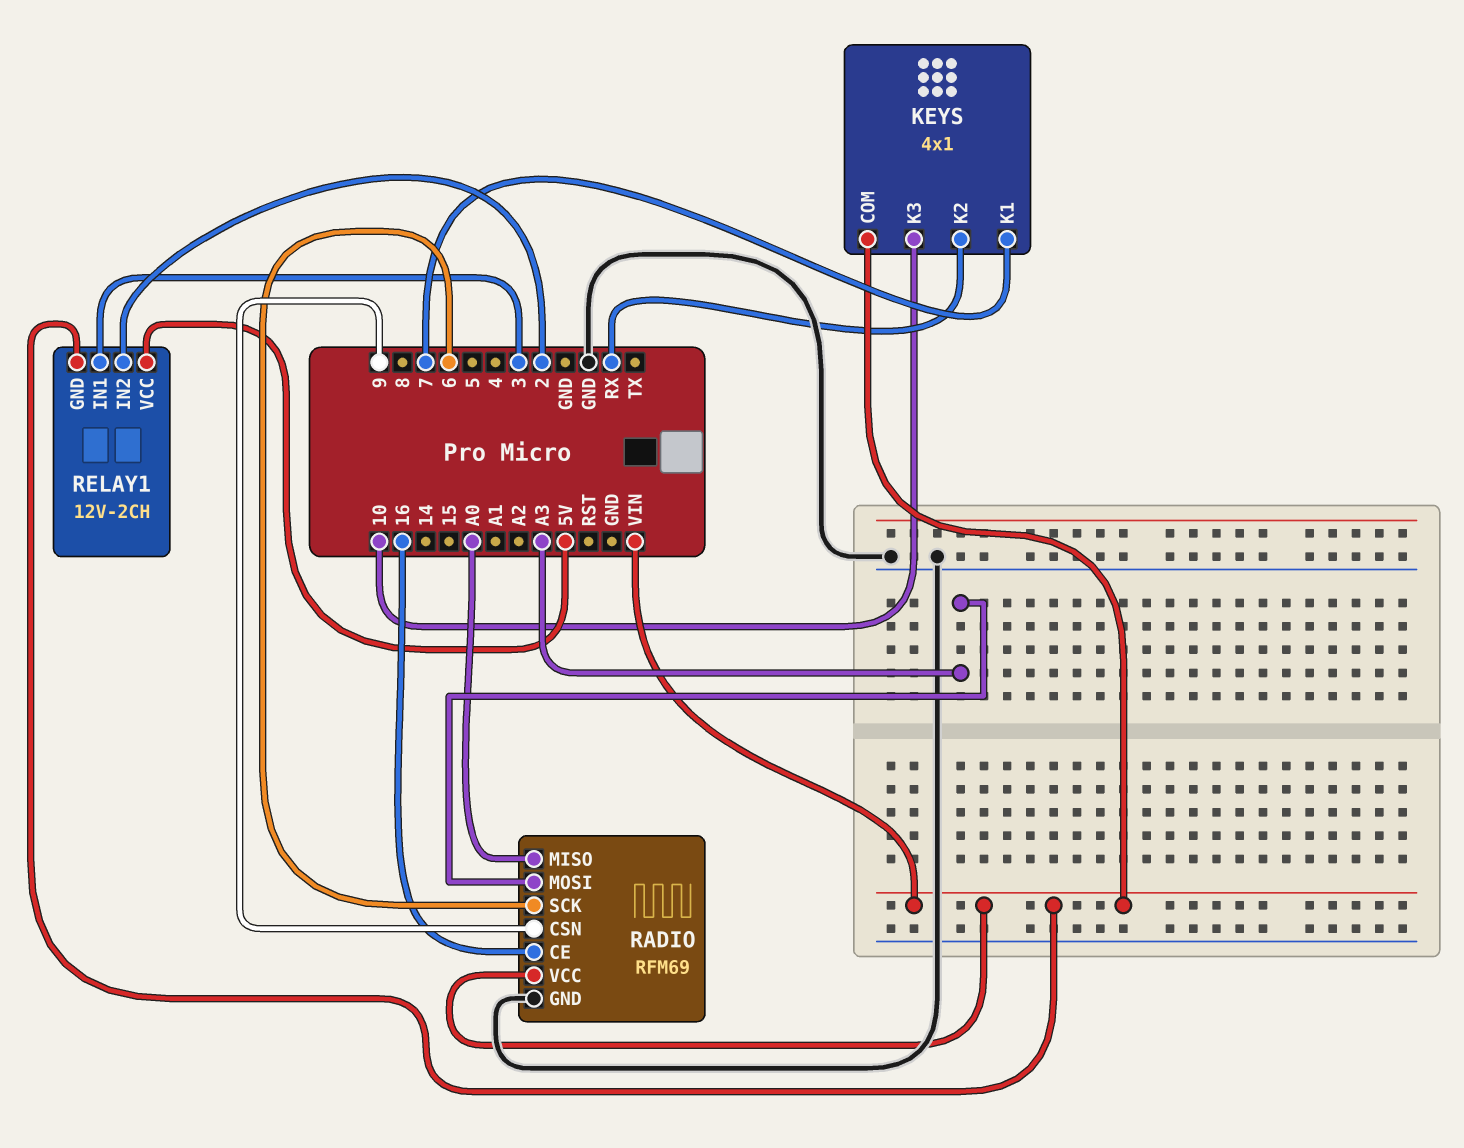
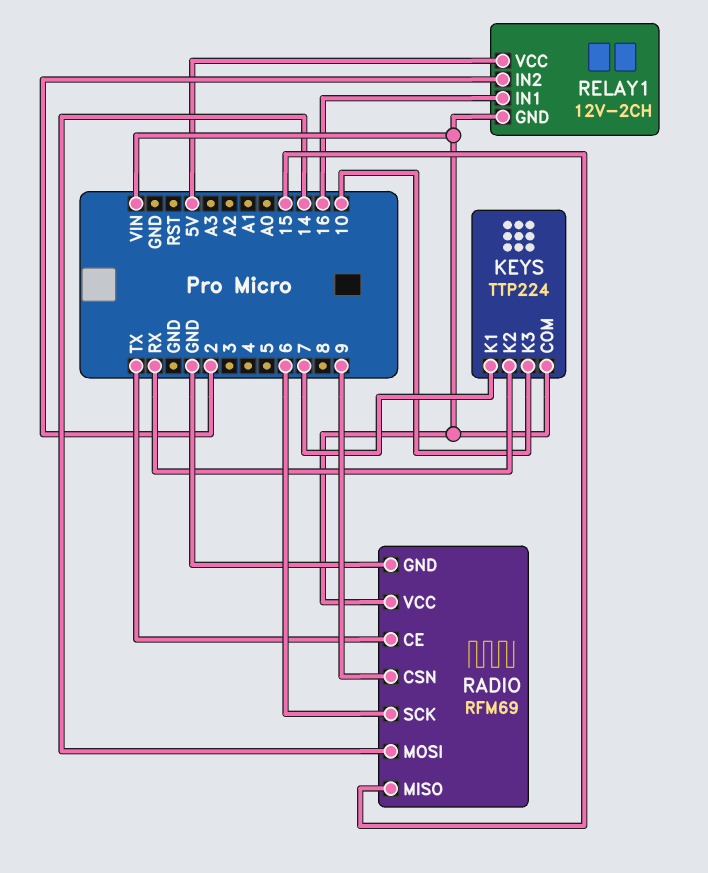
KEYS: 4x1 -> TTP224
RADIO pin CE: 16 -> TX
RADIO pin MISO: A0 -> 15
RADIO pin MOSI: A3 -> 14
RELAY1 pin IN1: 3 -> 16

